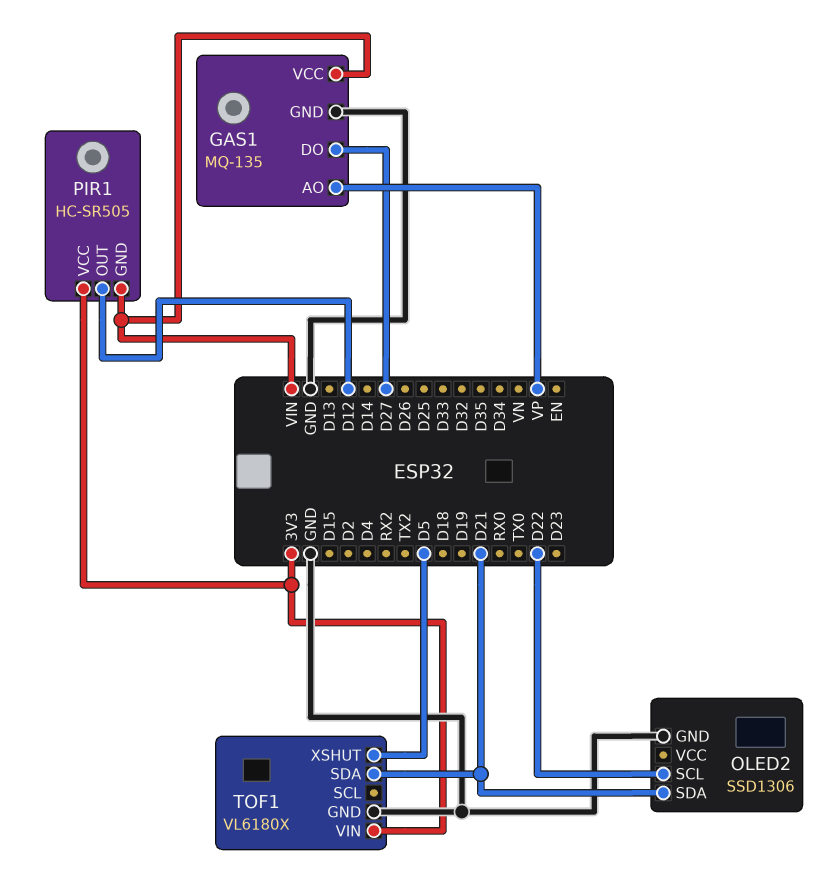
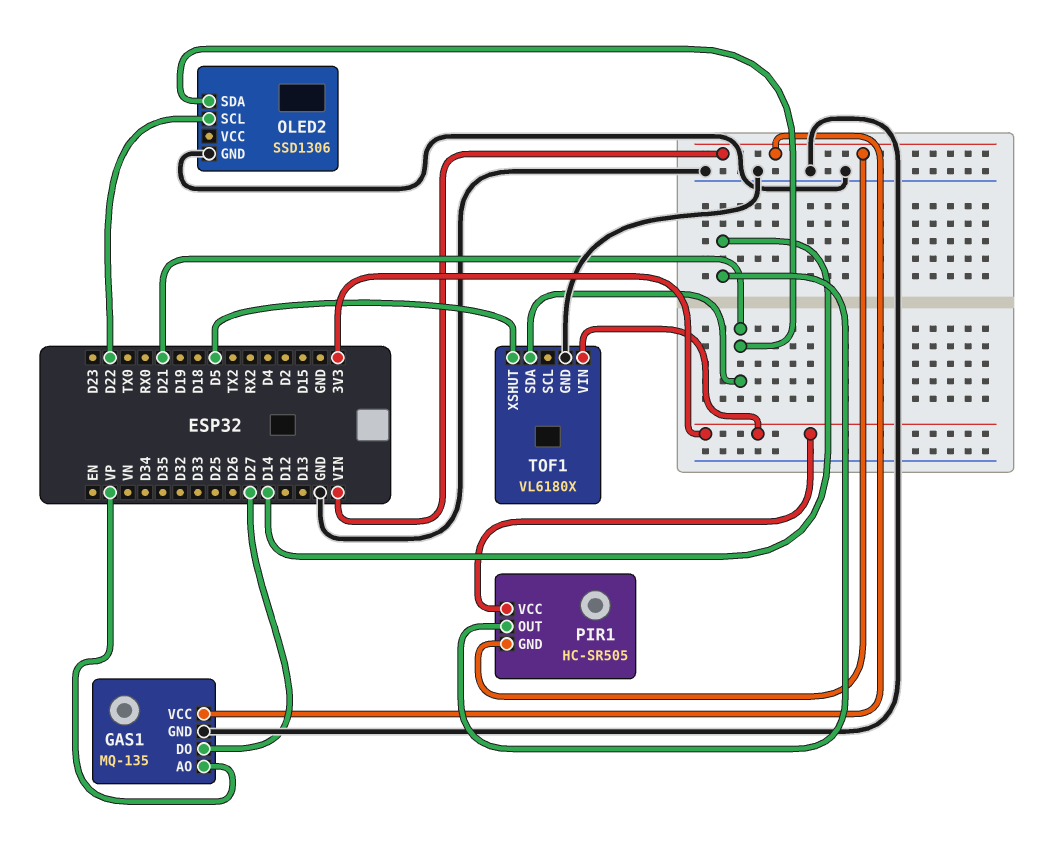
PIR1 pin OUT: D12 -> D14

